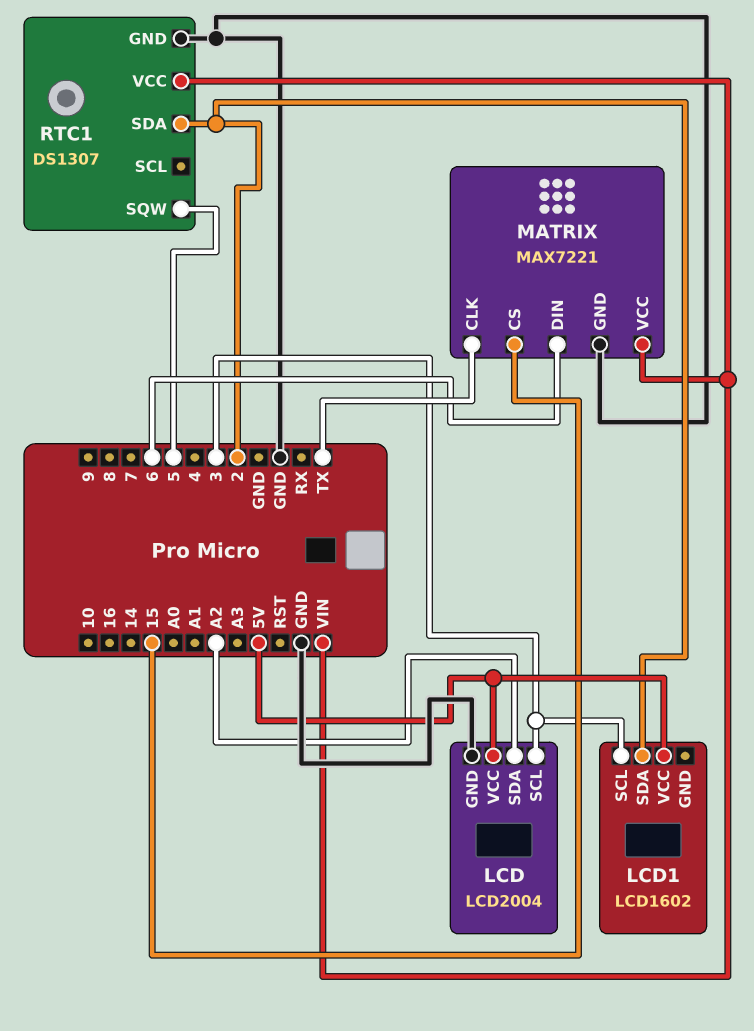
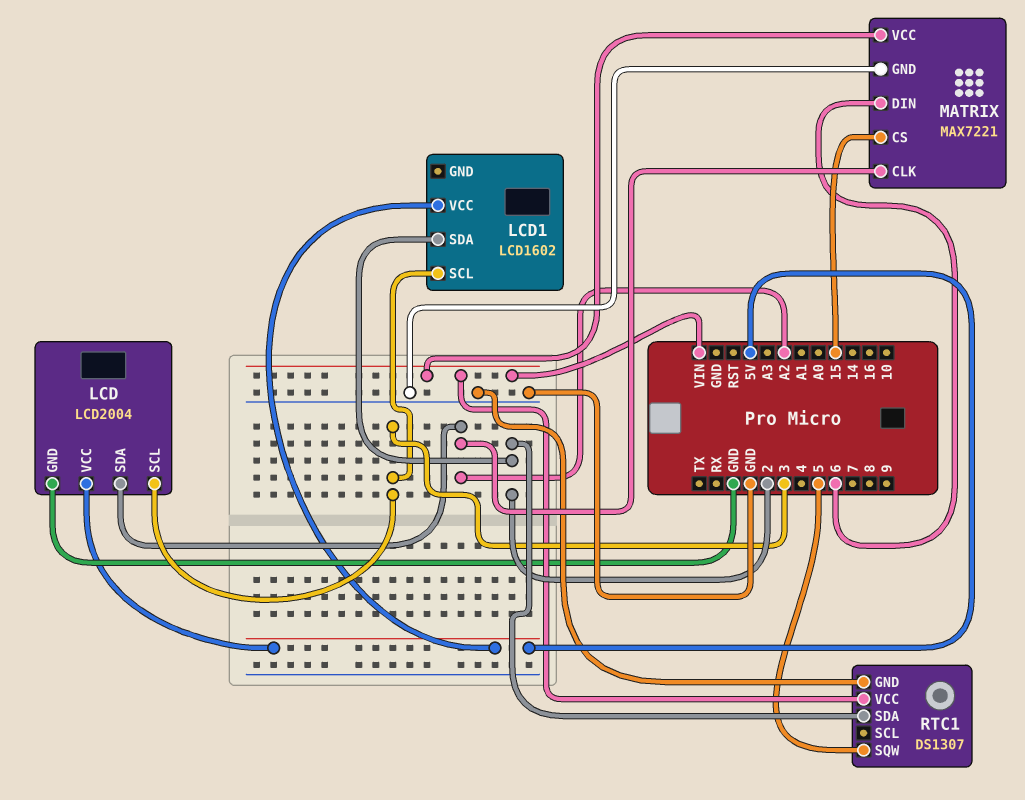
MATRIX pin CLK: TX -> A2

